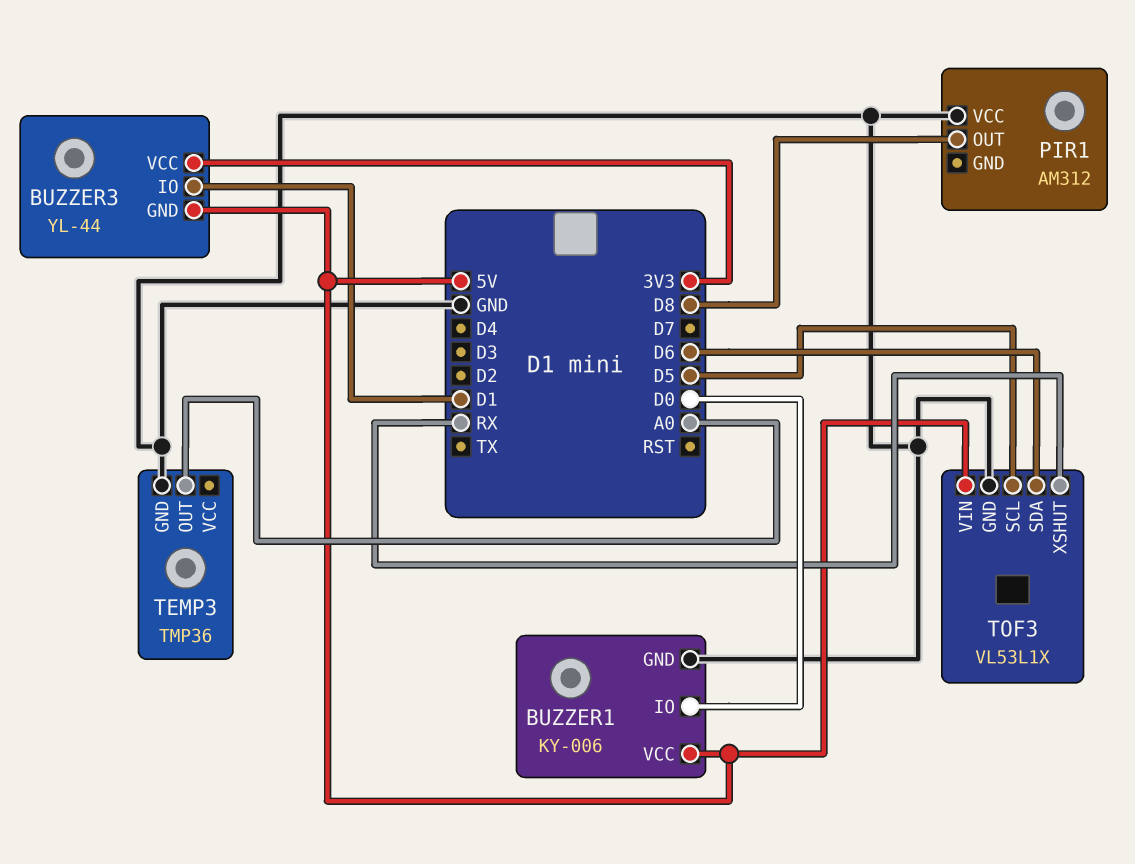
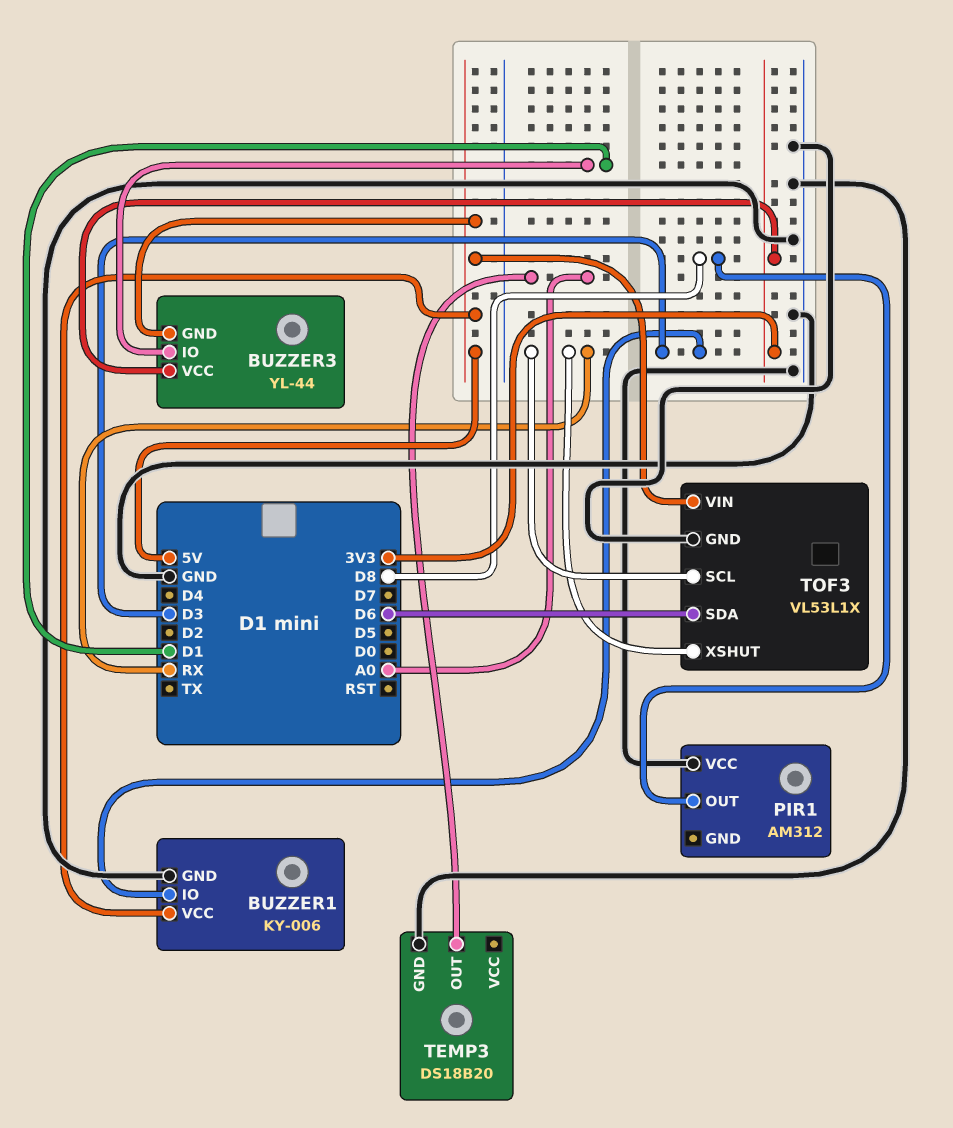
BUZZER1 pin IO: D0 -> D3
TEMP3: TMP36 -> DS18B20
TOF3 pin SCL: D5 -> RX

